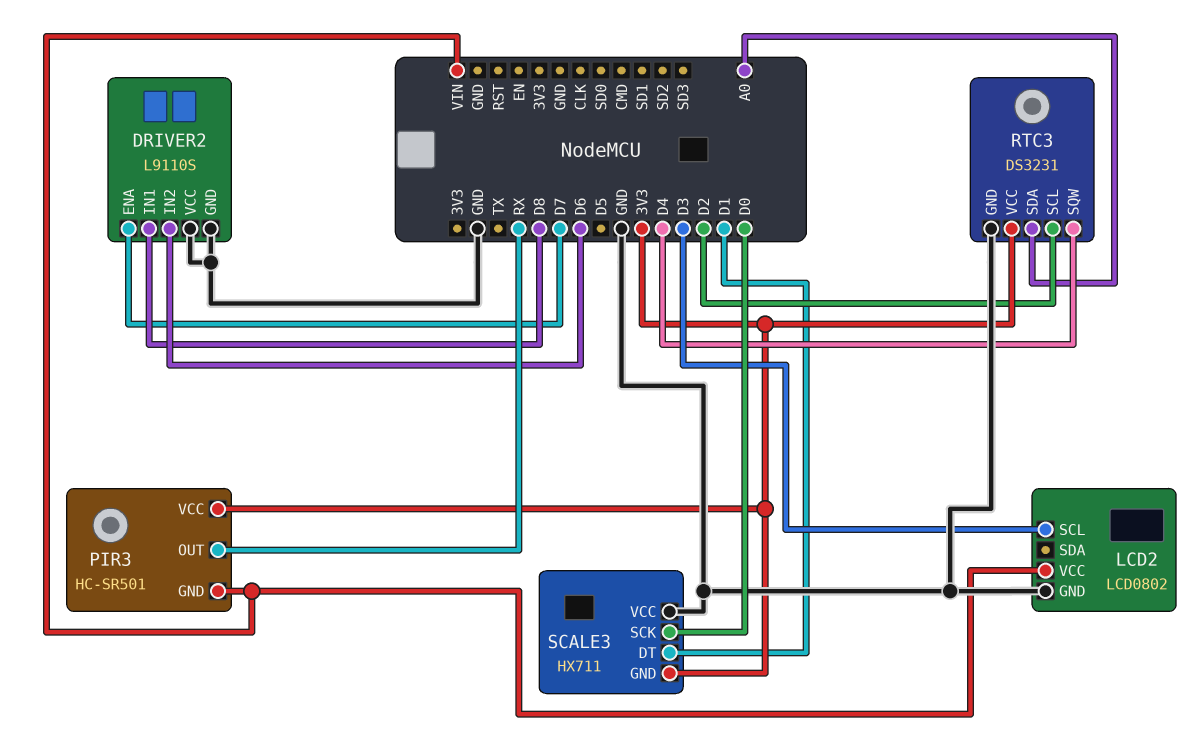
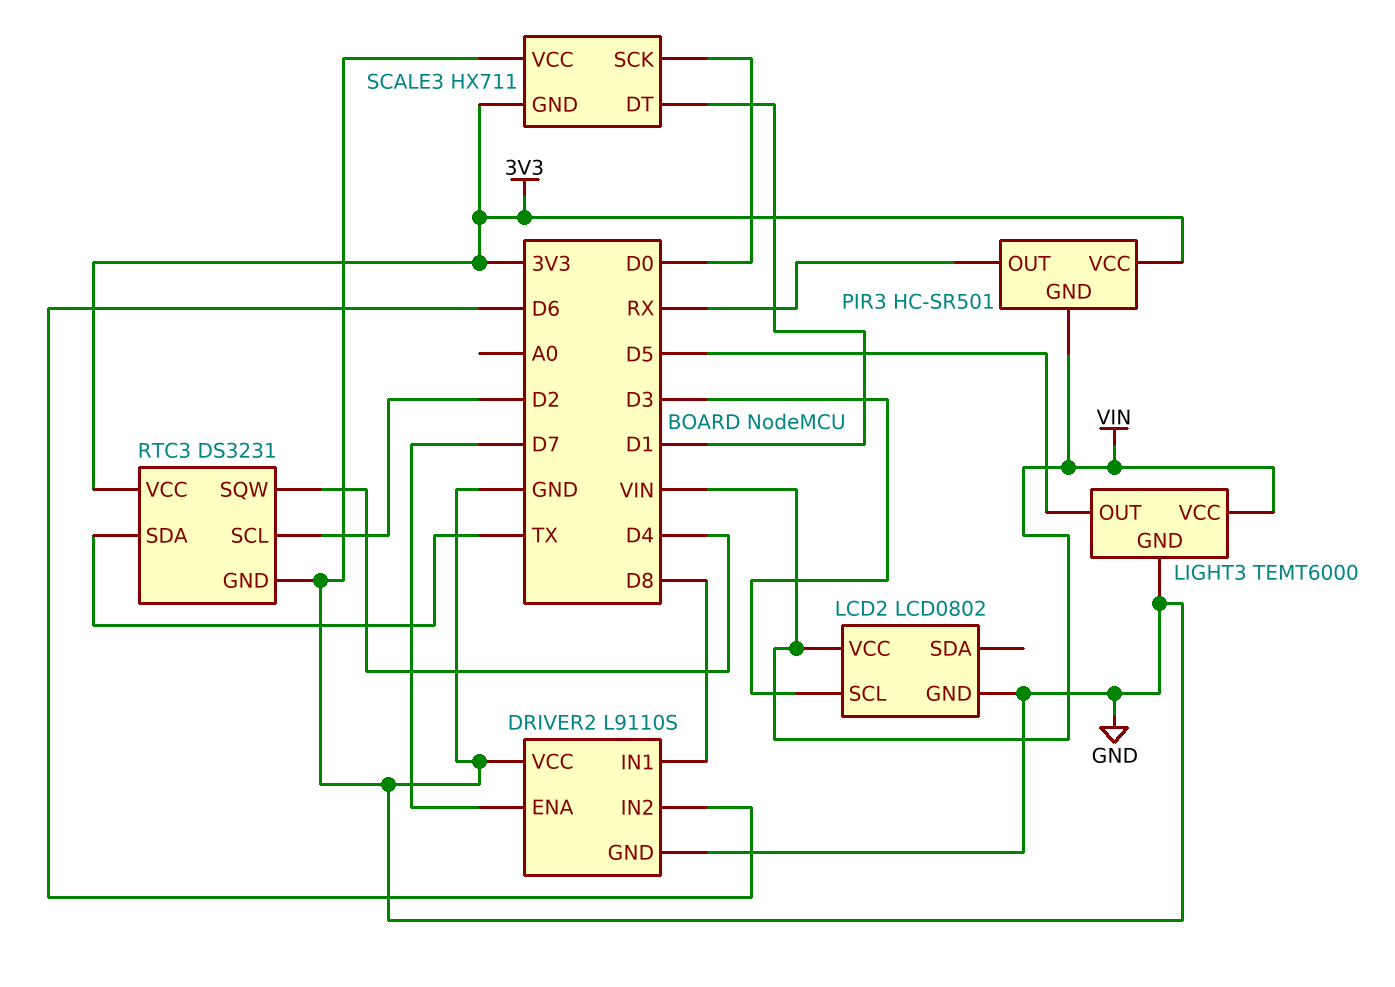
LIGHT3: none -> TEMT6000
LIGHT3 pin GND: none -> GND
LIGHT3 pin OUT: none -> D5
LIGHT3 pin VCC: none -> VIN
RTC3 pin SDA: A0 -> TX

